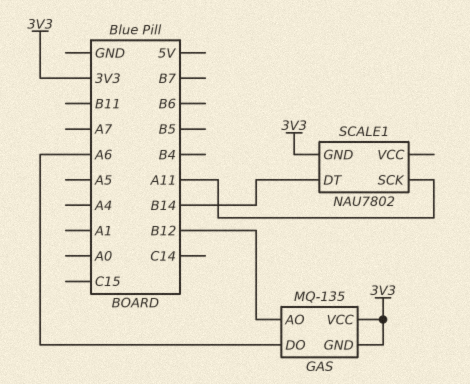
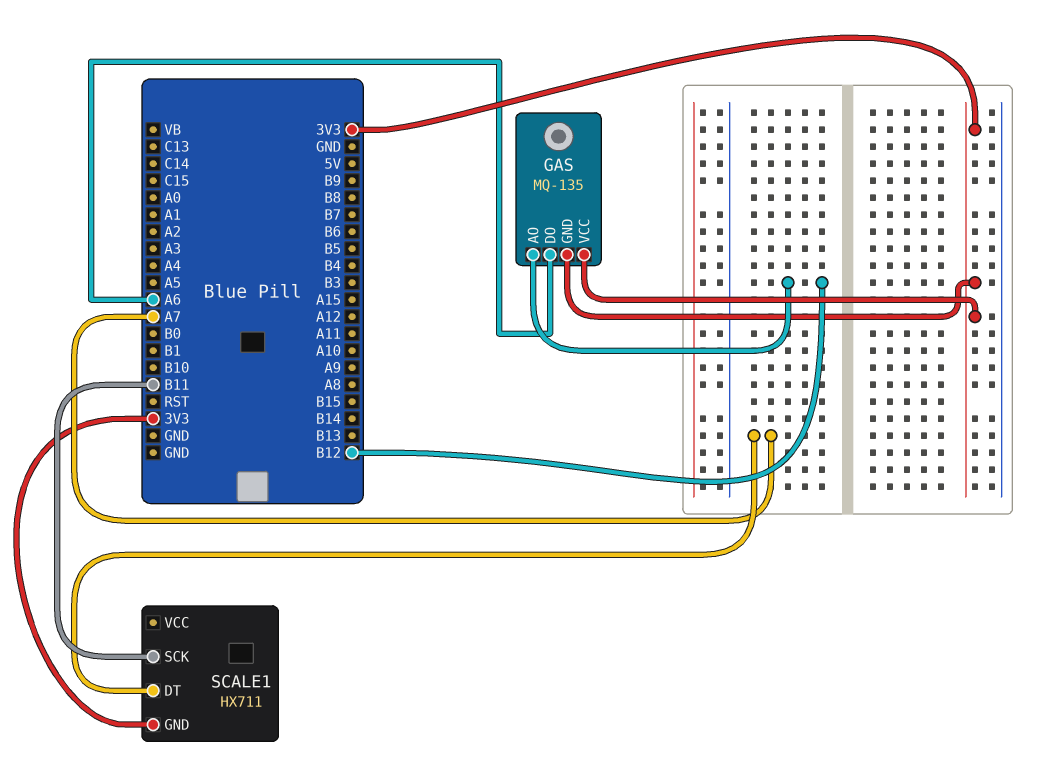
SCALE1: NAU7802 -> HX711
SCALE1 pin DT: B14 -> A7
SCALE1 pin SCK: A11 -> B11

